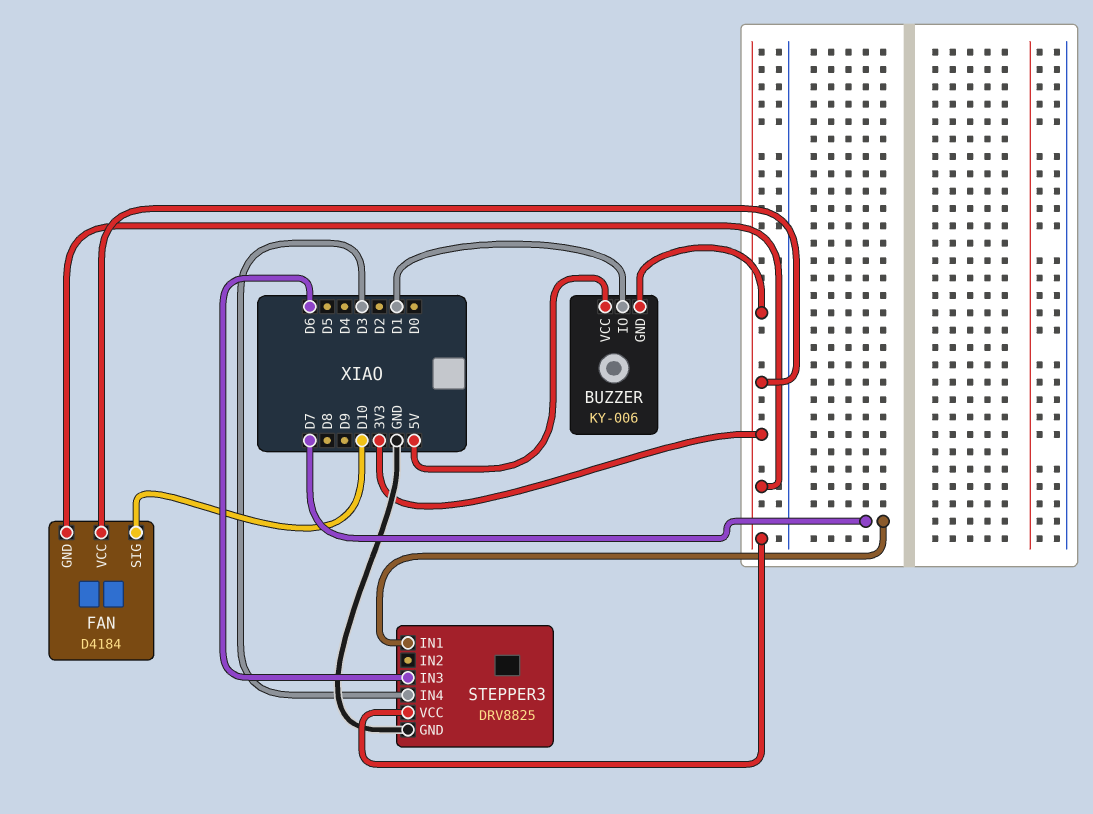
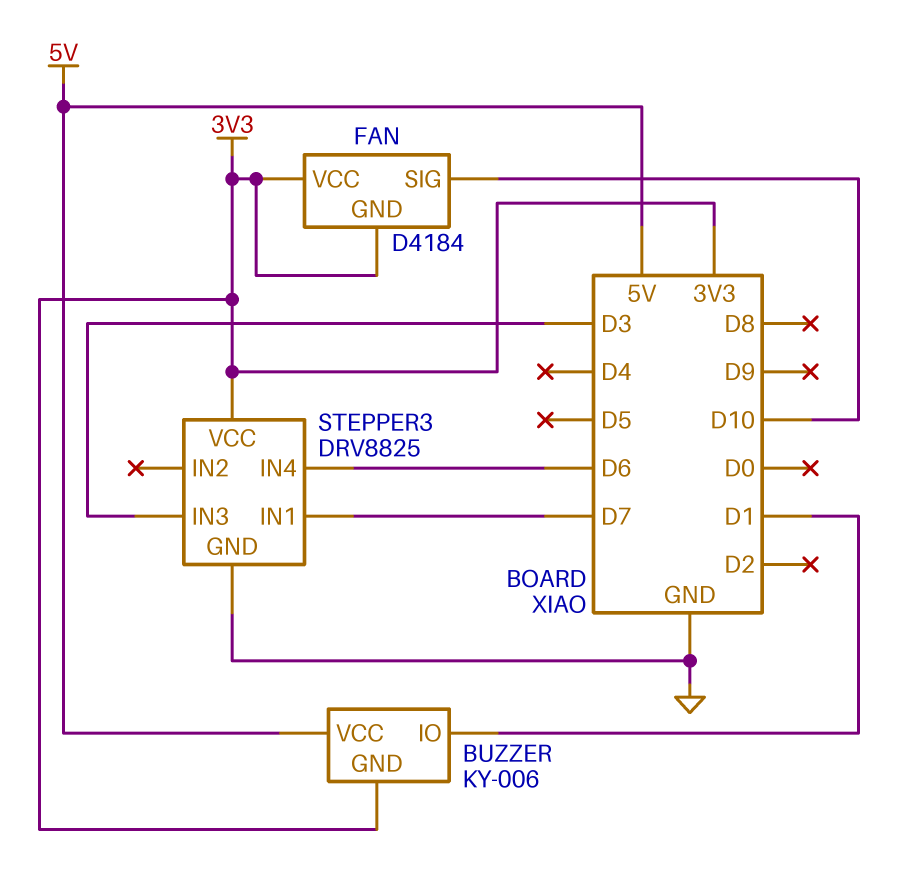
STEPPER3 pin IN3: D6 -> D3
STEPPER3 pin IN4: D3 -> D6

